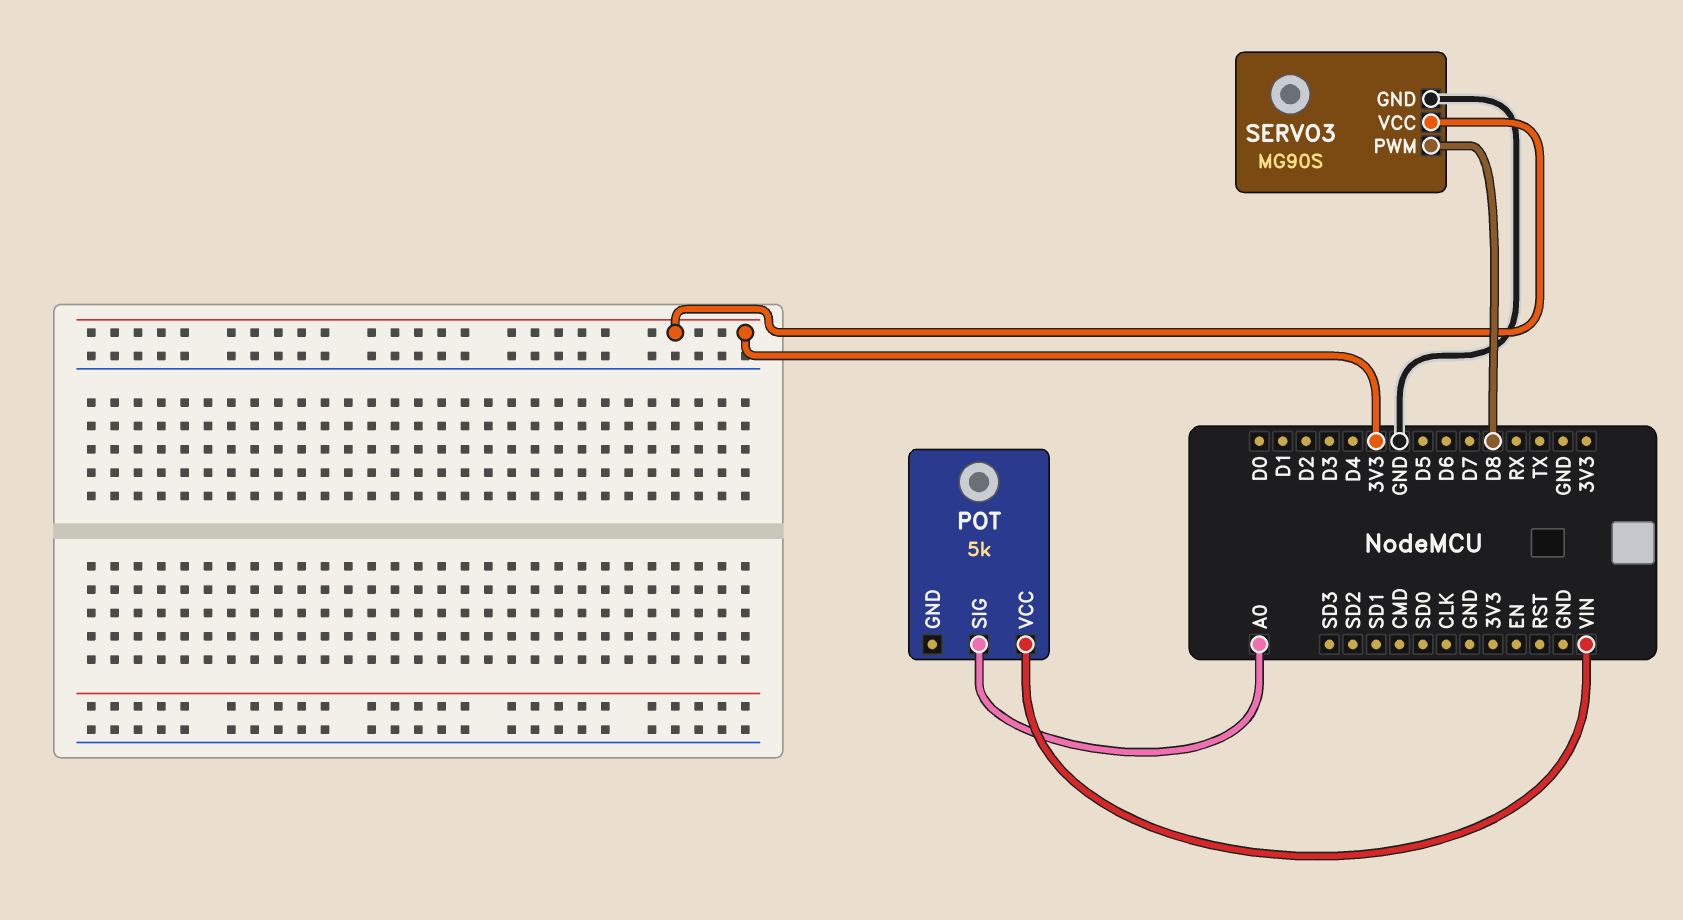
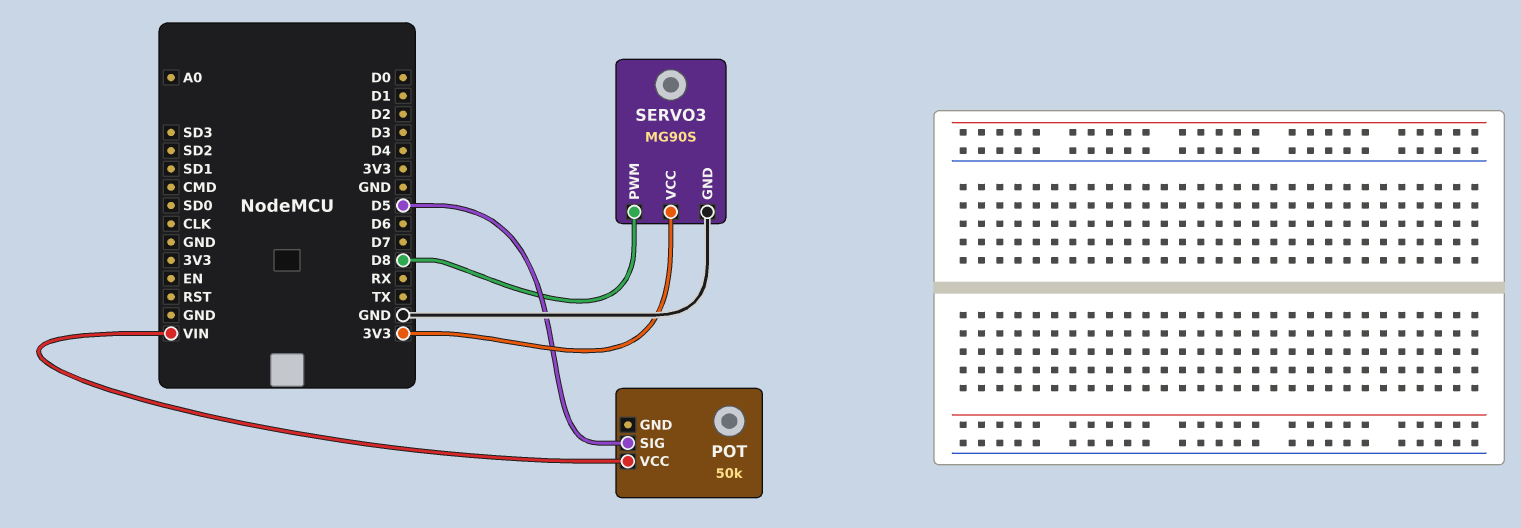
POT: 5k -> 50k
POT pin SIG: A0 -> D5

